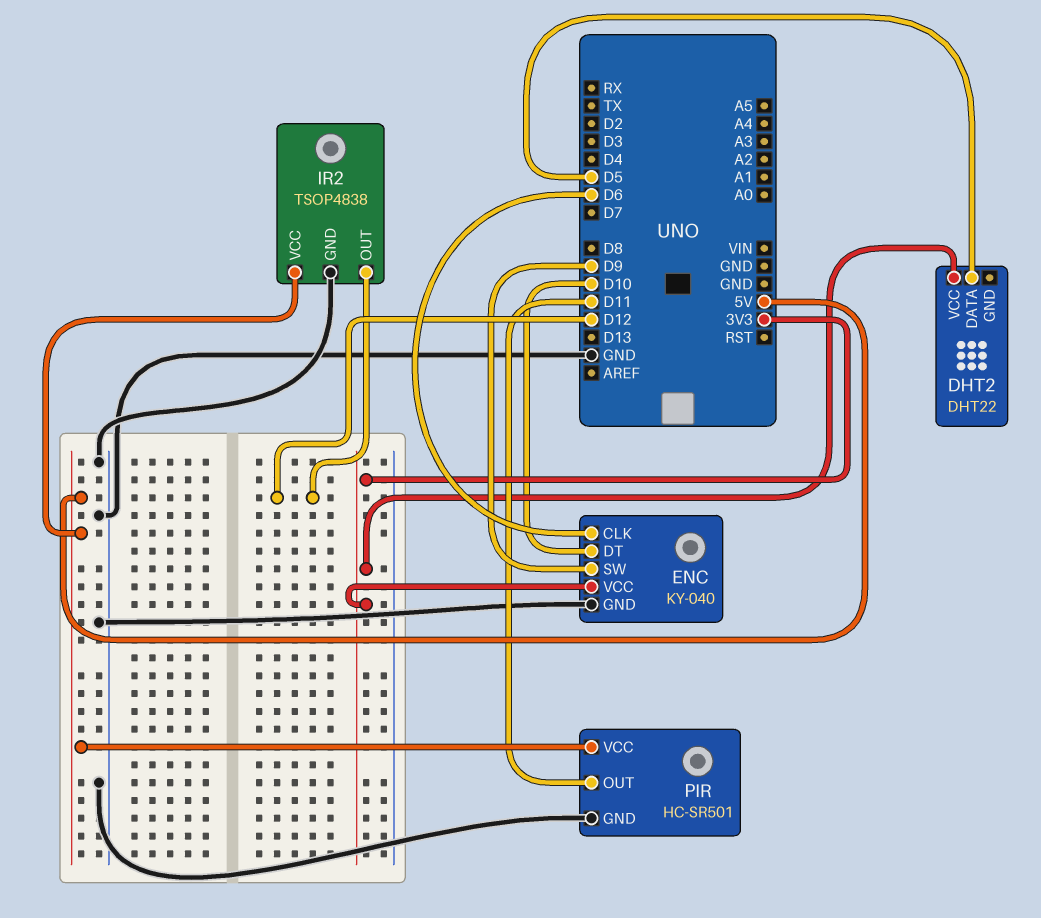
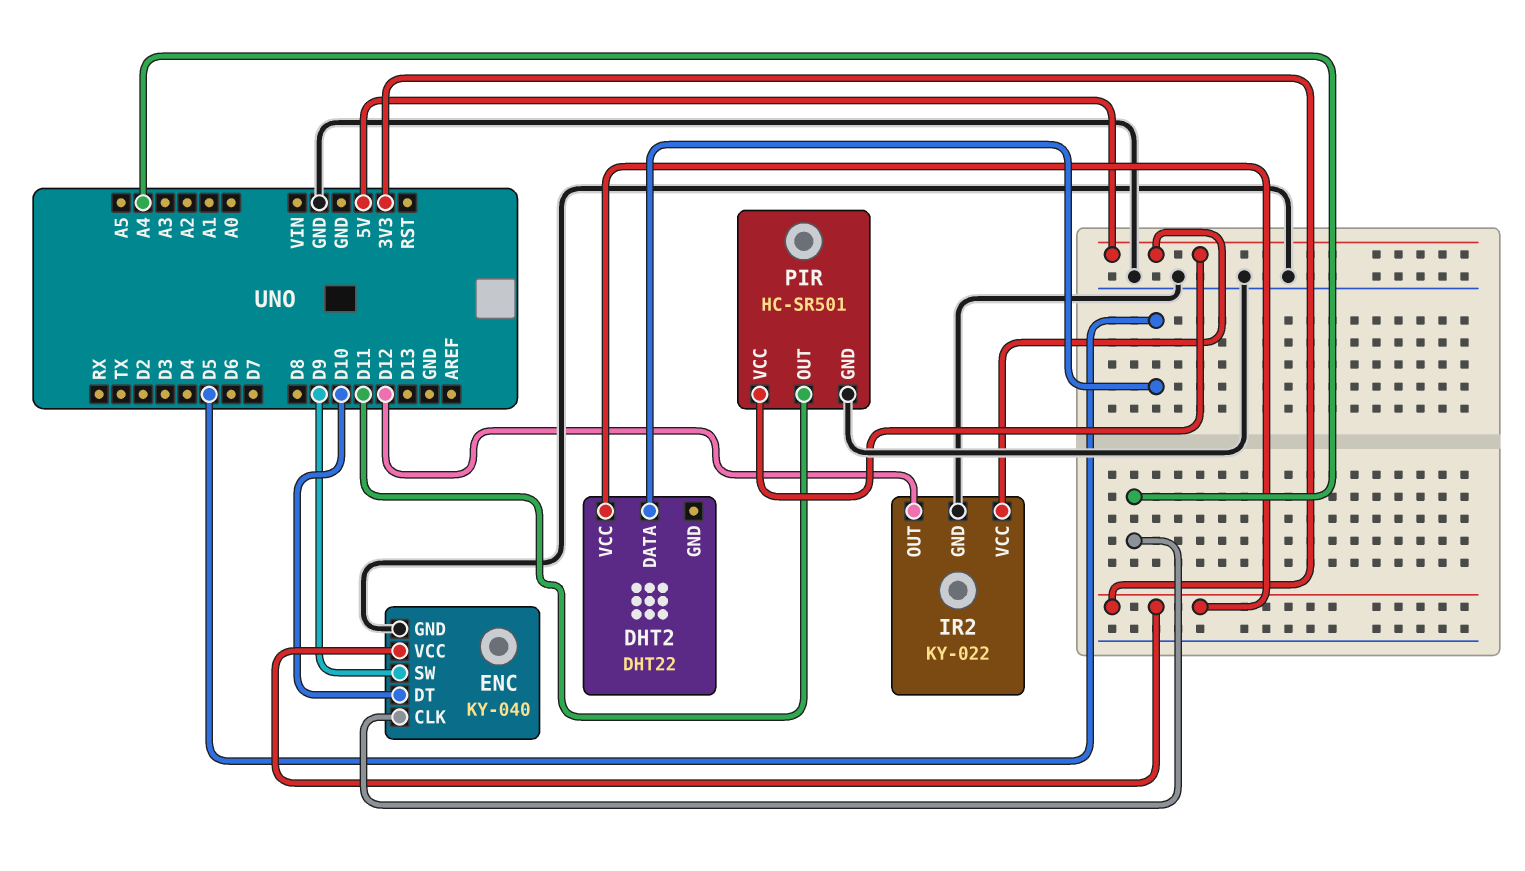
ENC pin CLK: D6 -> A4
IR2: TSOP4838 -> KY-022

